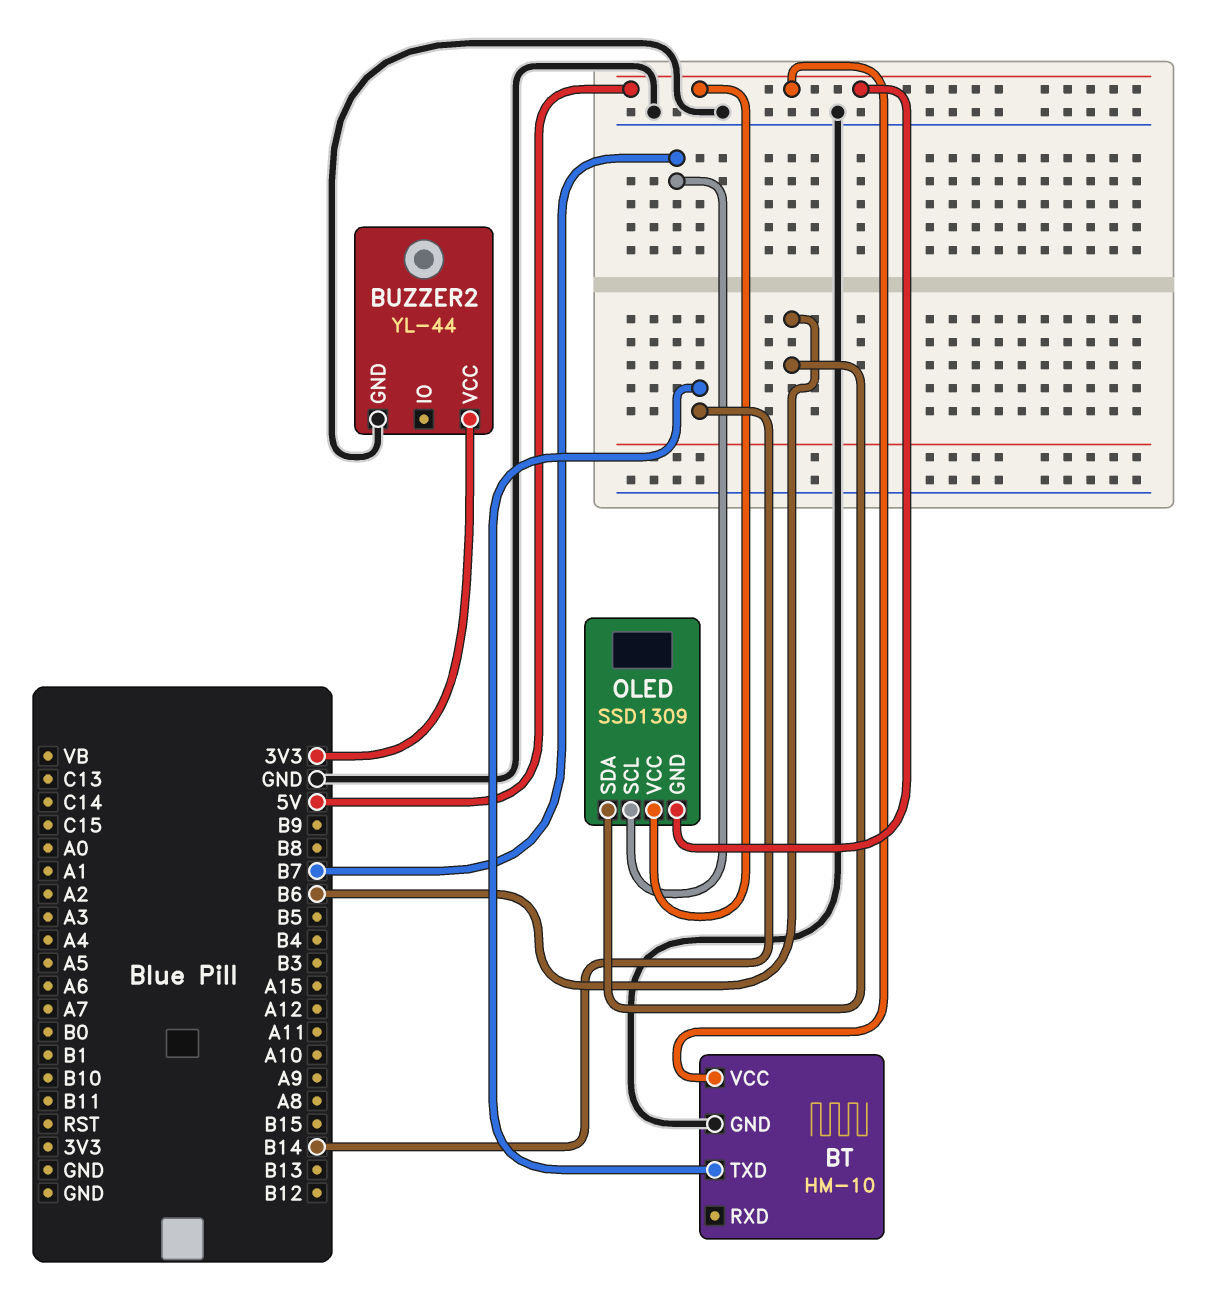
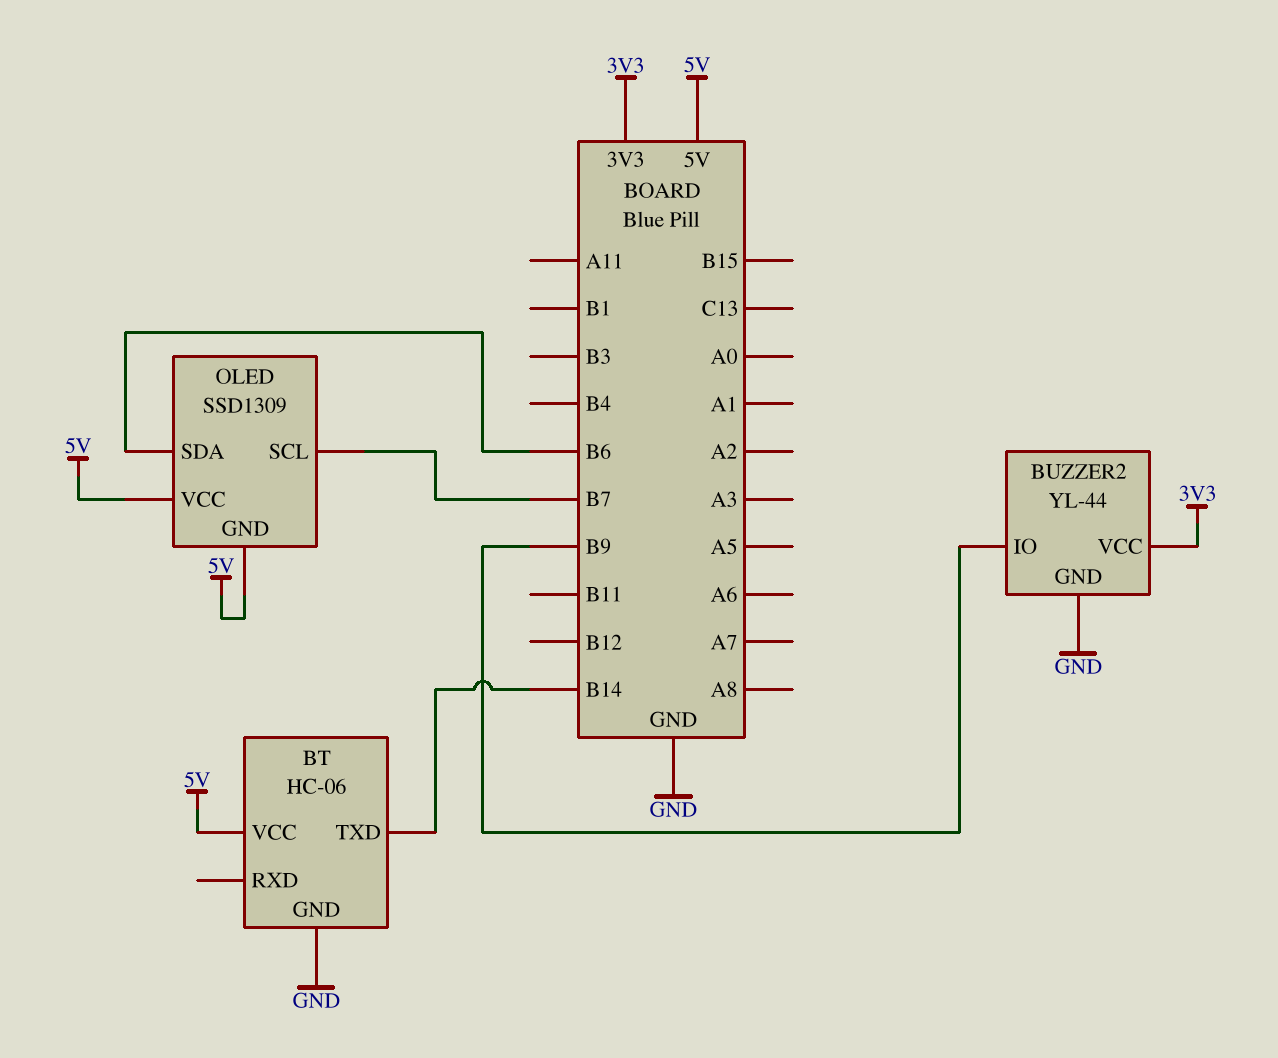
BT: HM-10 -> HC-06
BUZZER2 pin IO: none -> B9

